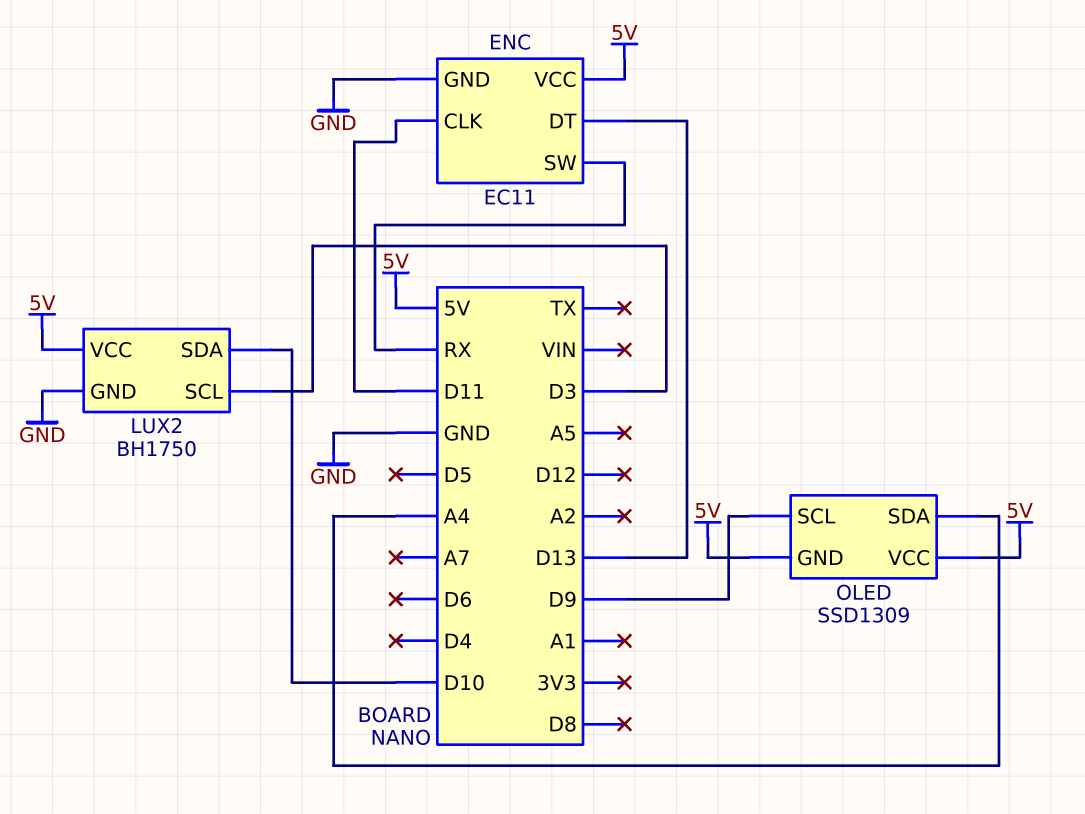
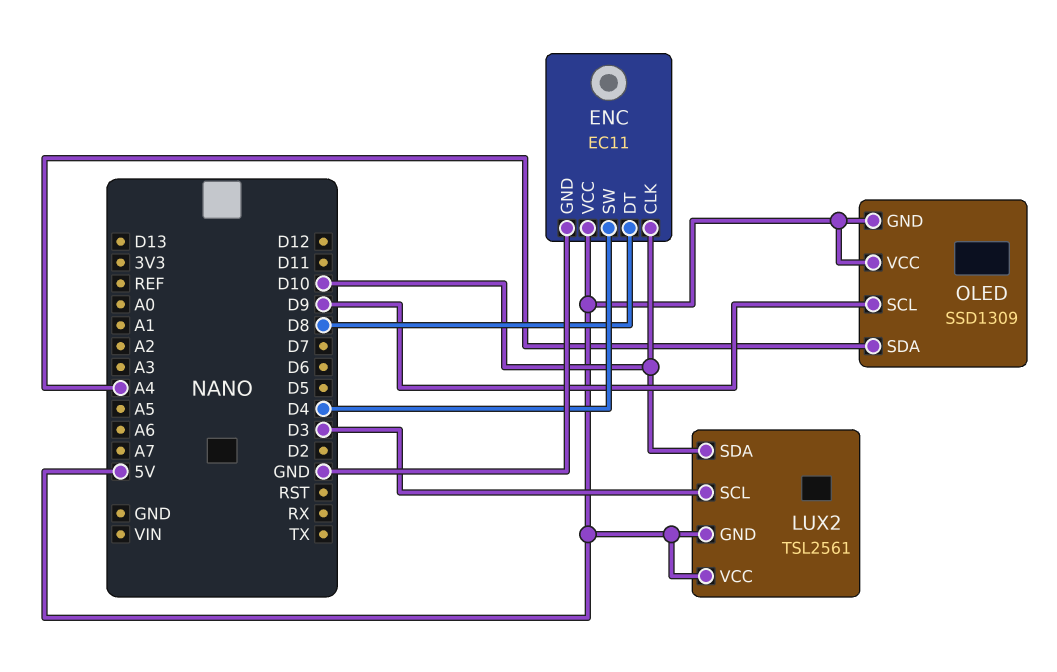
ENC pin CLK: D11 -> D10
ENC pin DT: D13 -> D8
ENC pin SW: RX -> D4
LUX2: BH1750 -> TSL2561
LUX2 pin GND: GND -> 5V

